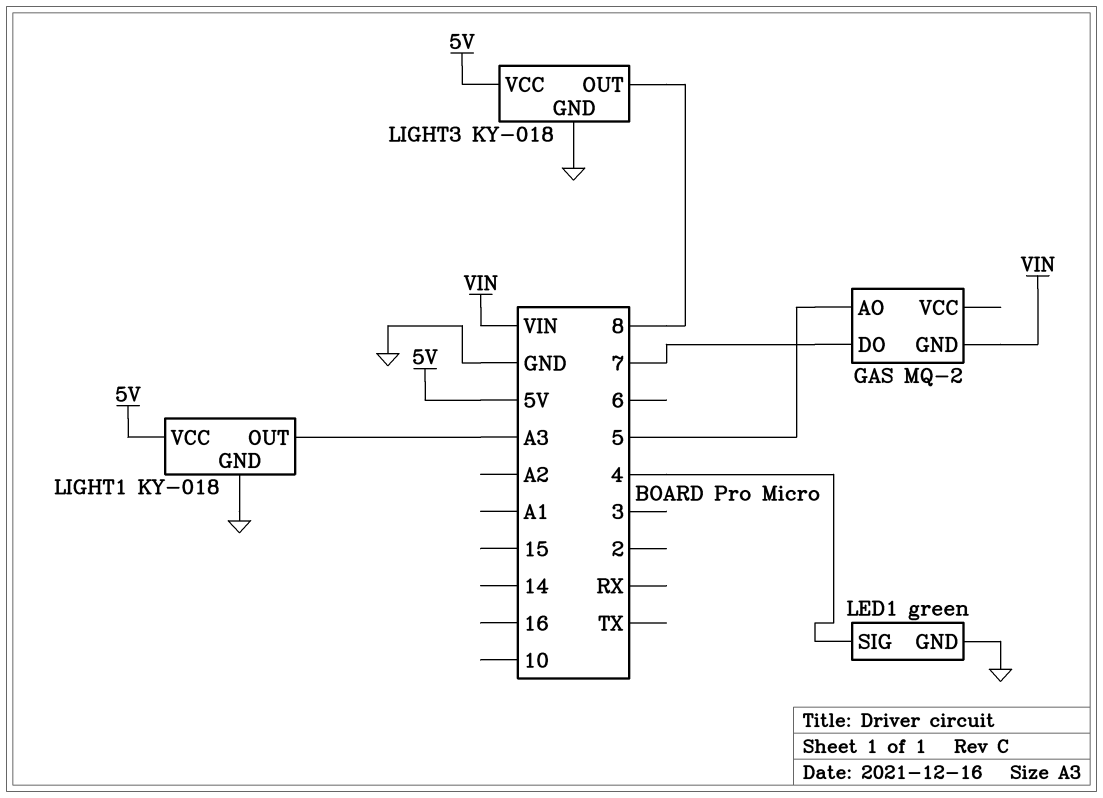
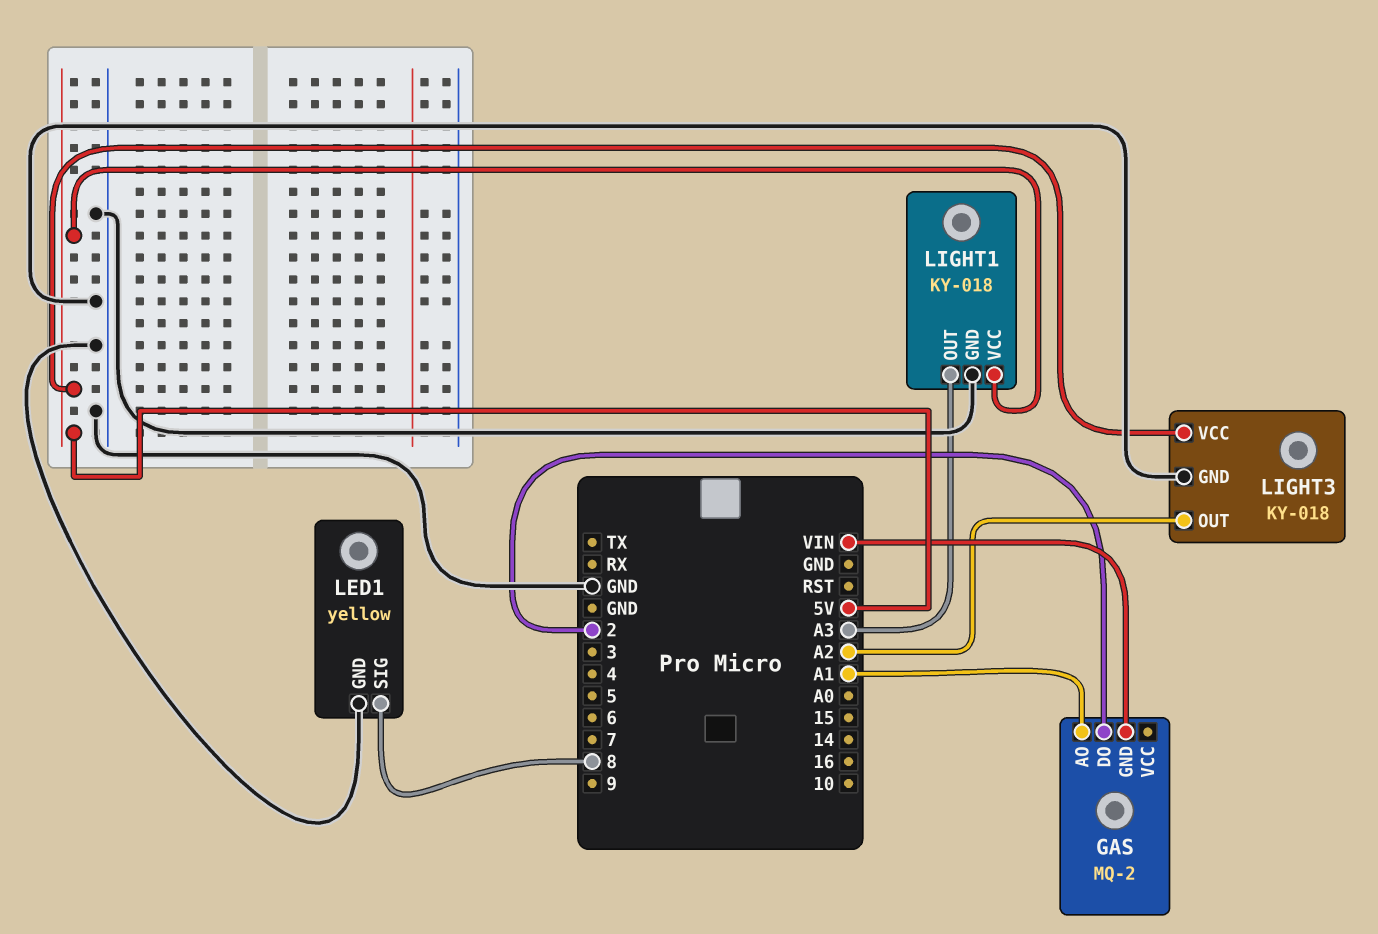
GAS pin AO: 5 -> A1
GAS pin DO: 7 -> 2
LED1: green -> yellow
LED1 pin SIG: 4 -> 8
LIGHT3 pin OUT: 8 -> A2

